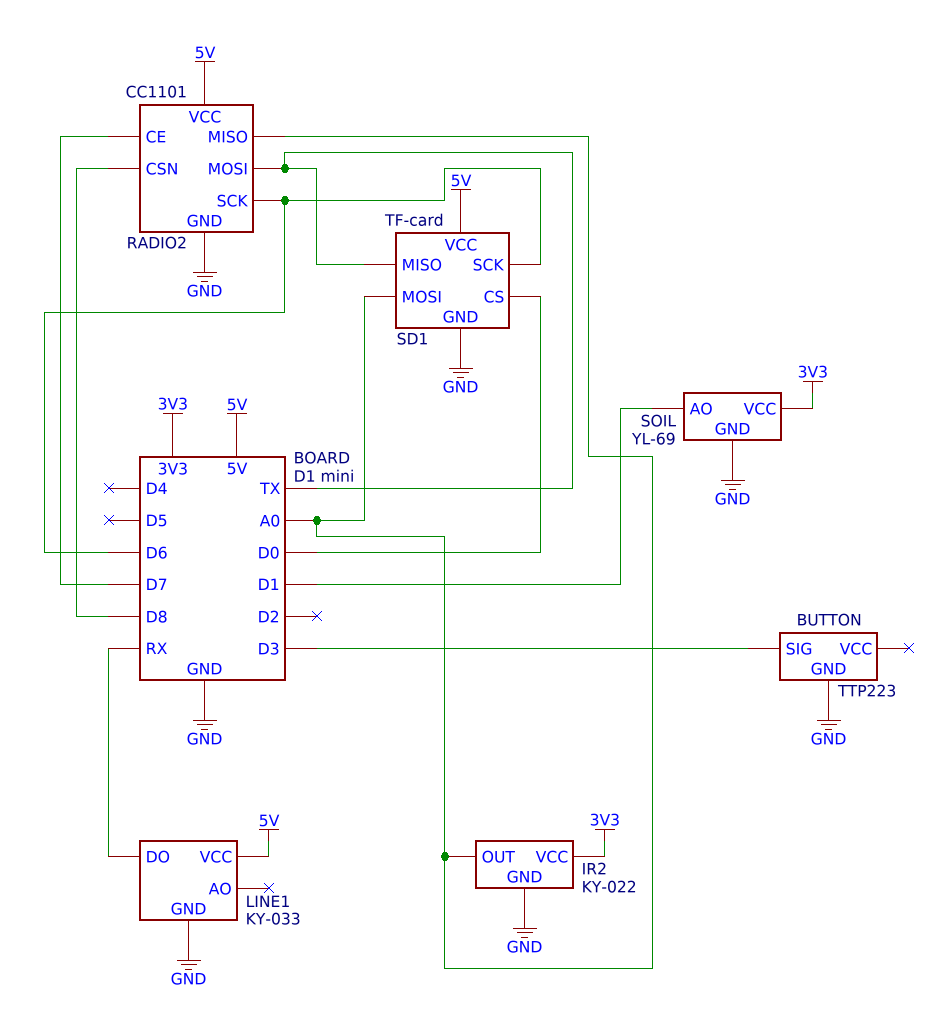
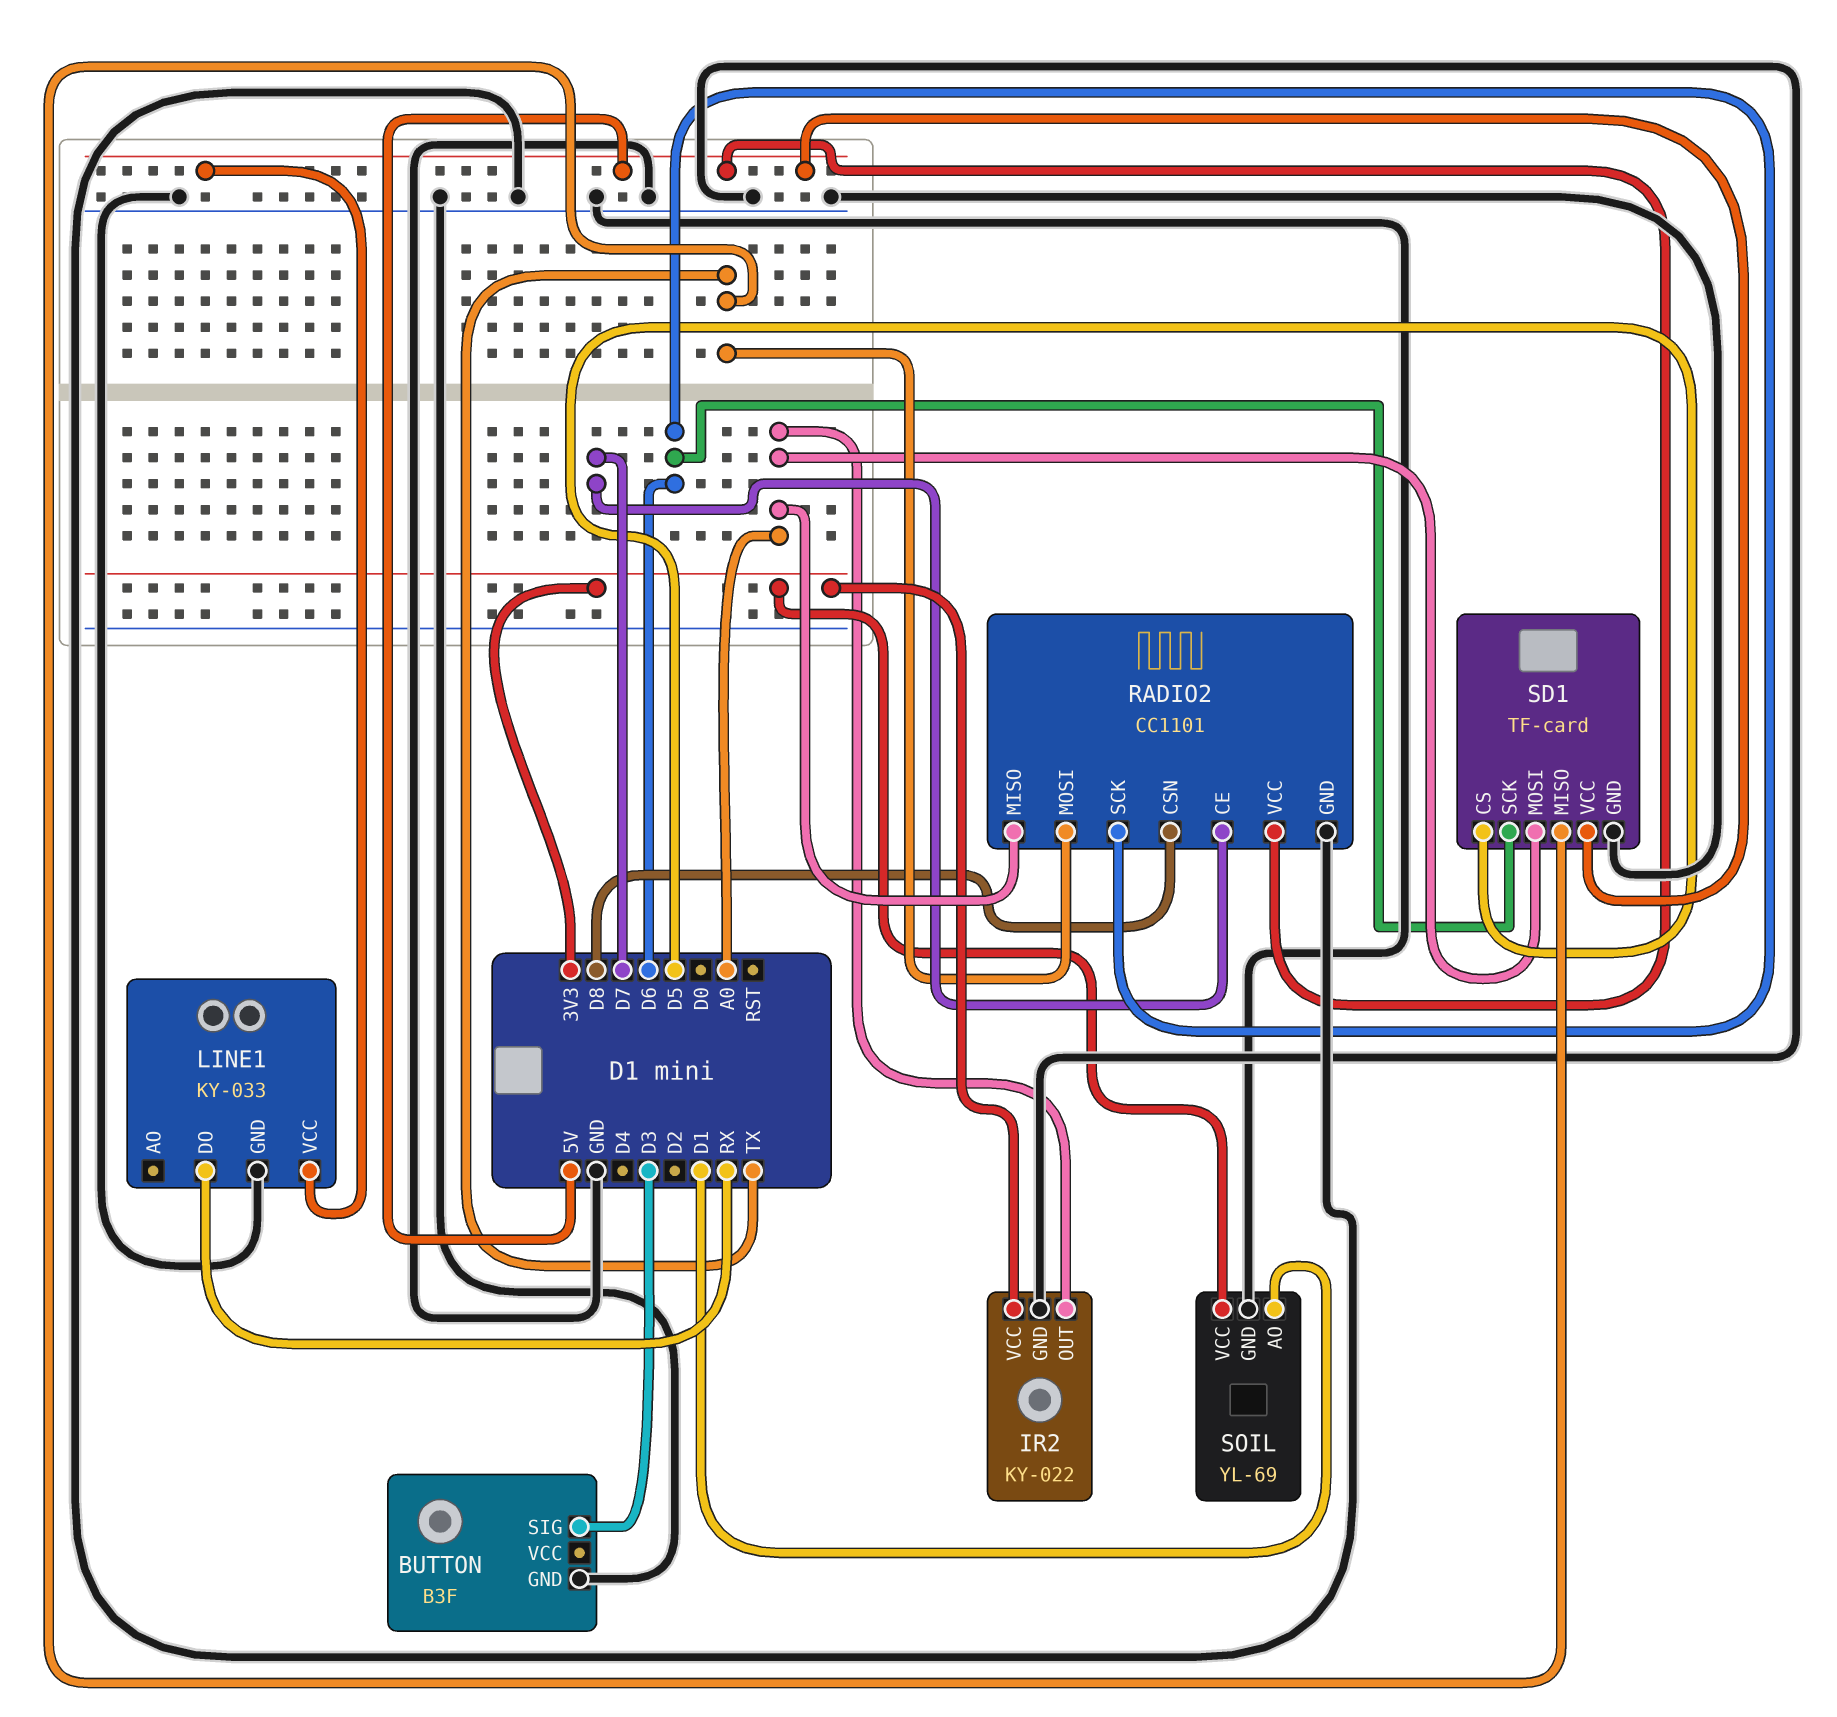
BUTTON: TTP223 -> B3F
SD1 pin CS: D0 -> D5

